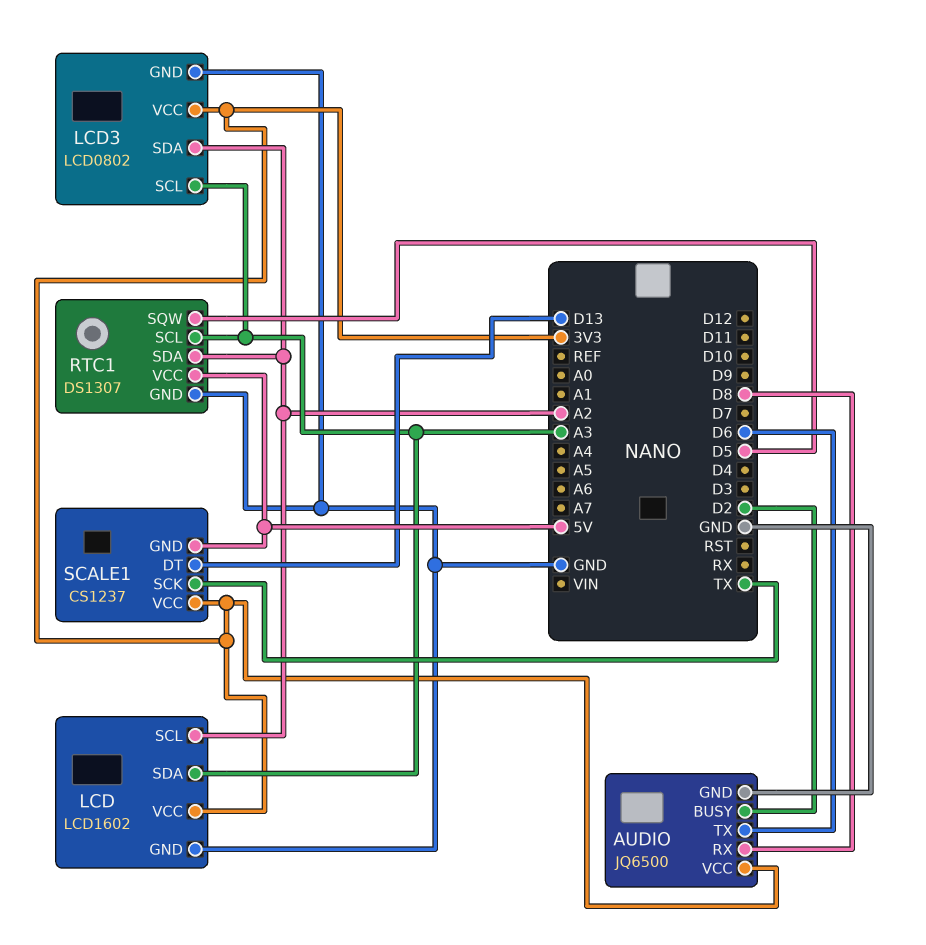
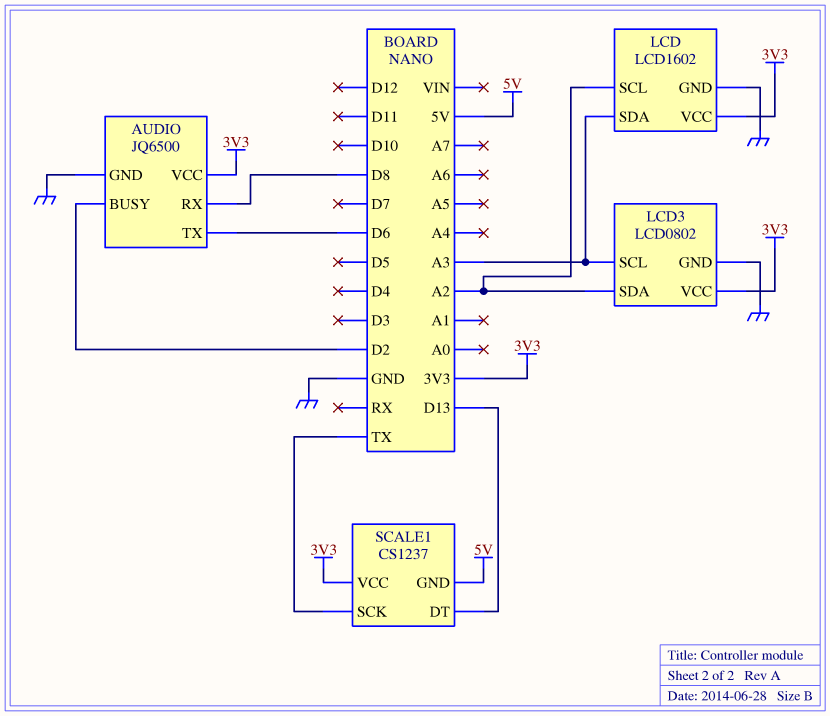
RTC1: DS1307 -> none
RTC1 pin GND: GND -> none
RTC1 pin SCL: A3 -> none
RTC1 pin SDA: A2 -> none
RTC1 pin SQW: D5 -> none
RTC1 pin VCC: 5V -> none

